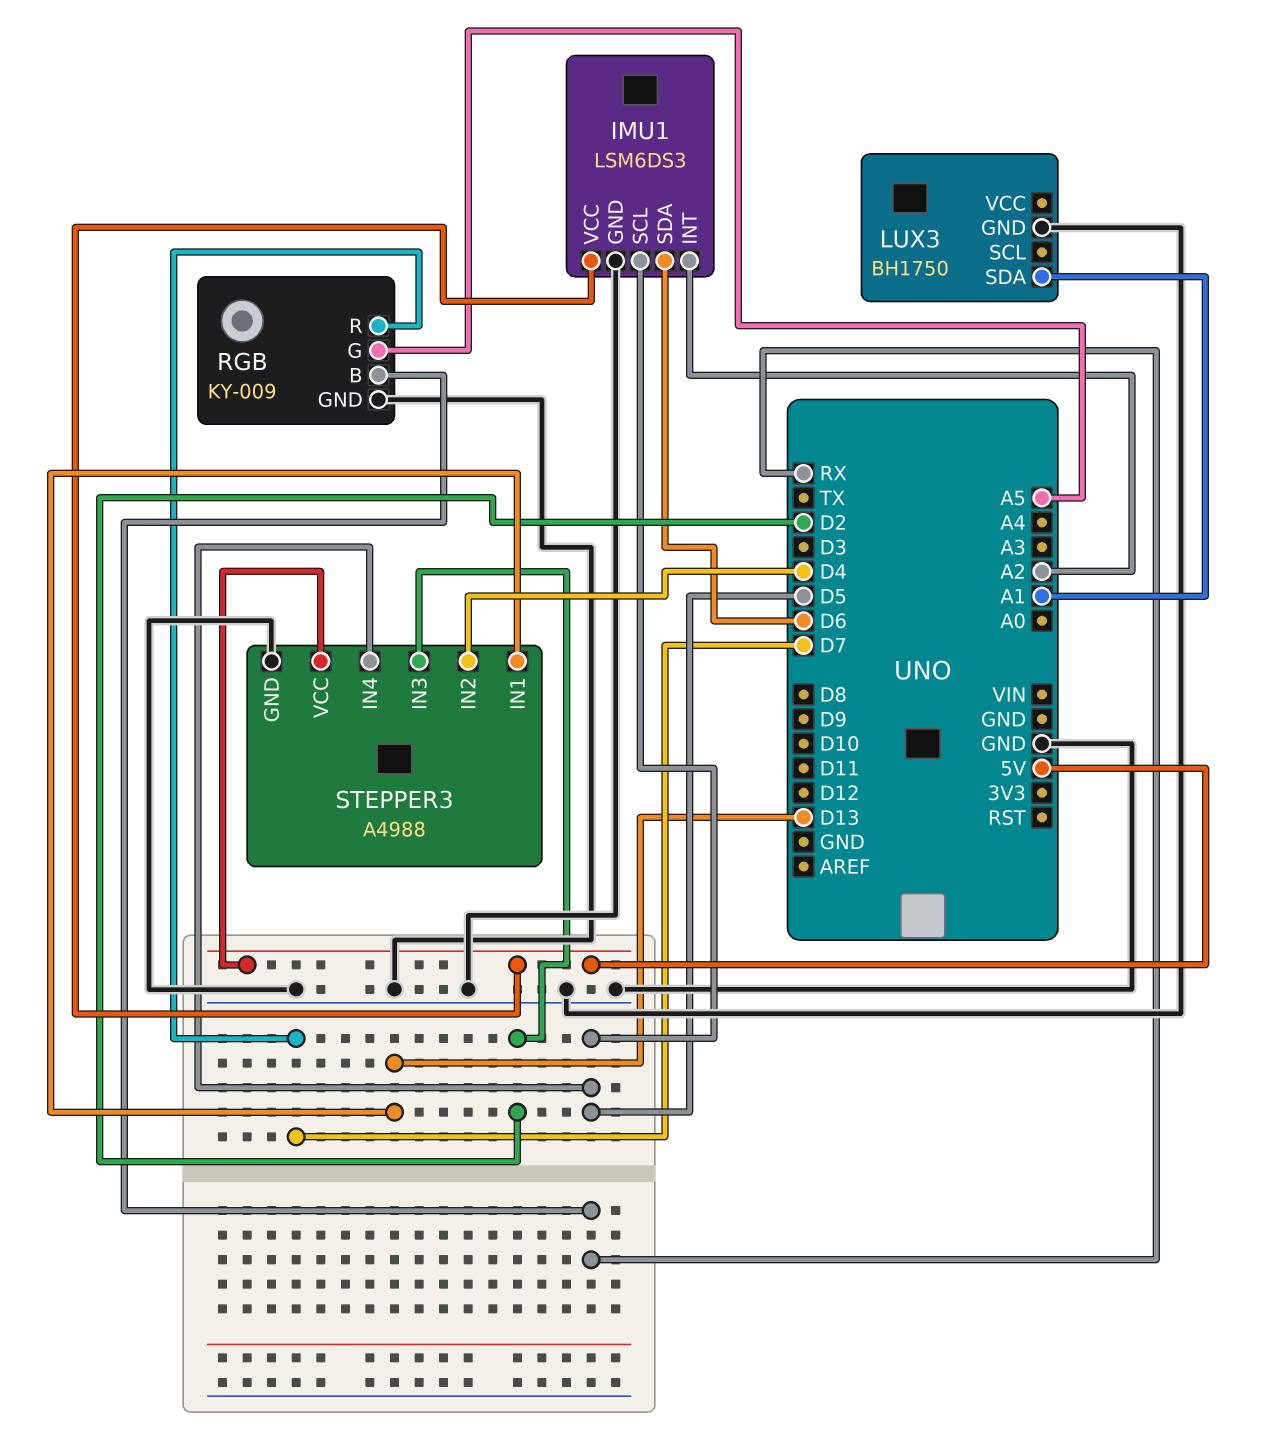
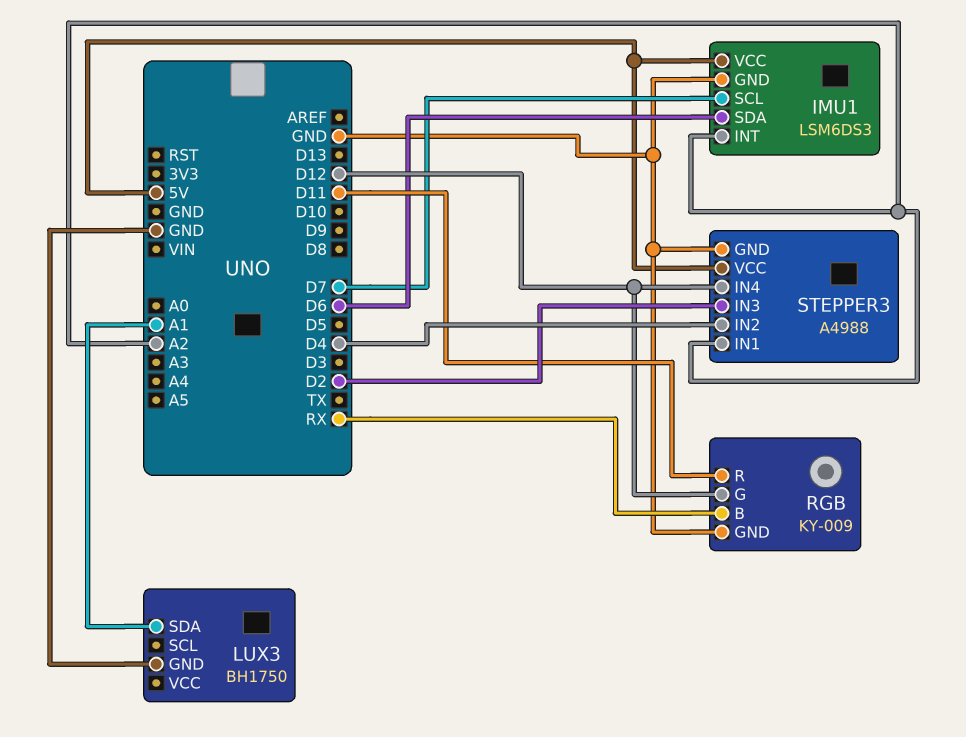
IMU1 pin SCL: D5 -> D7
RGB pin G: A5 -> D12
RGB pin R: D7 -> D11
STEPPER3 pin IN1: D13 -> A2
STEPPER3 pin IN4: D5 -> D12

